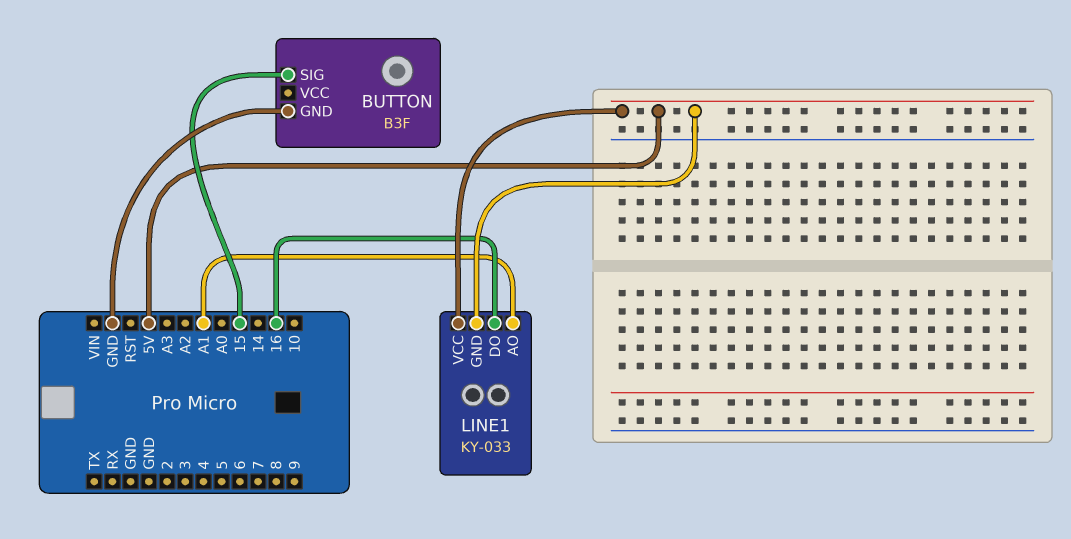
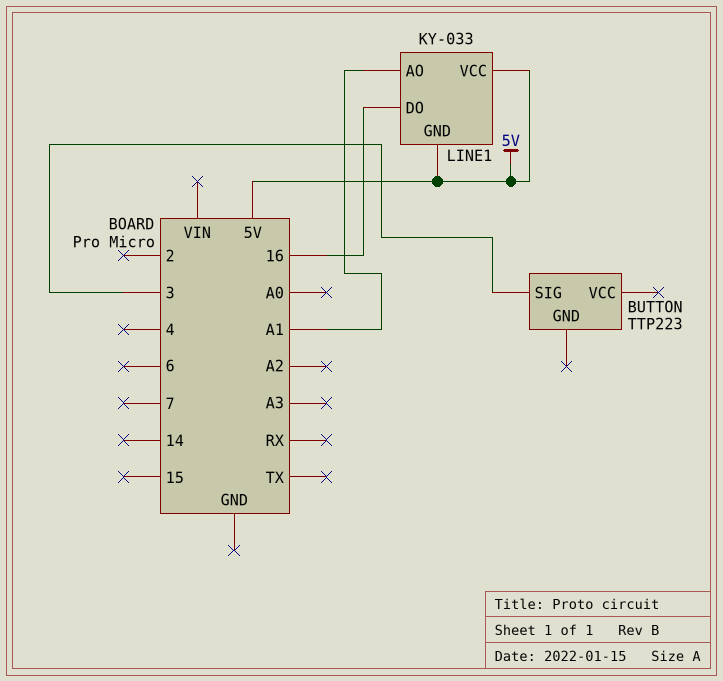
BUTTON: B3F -> TTP223
BUTTON pin GND: GND -> none
BUTTON pin SIG: 15 -> 3

